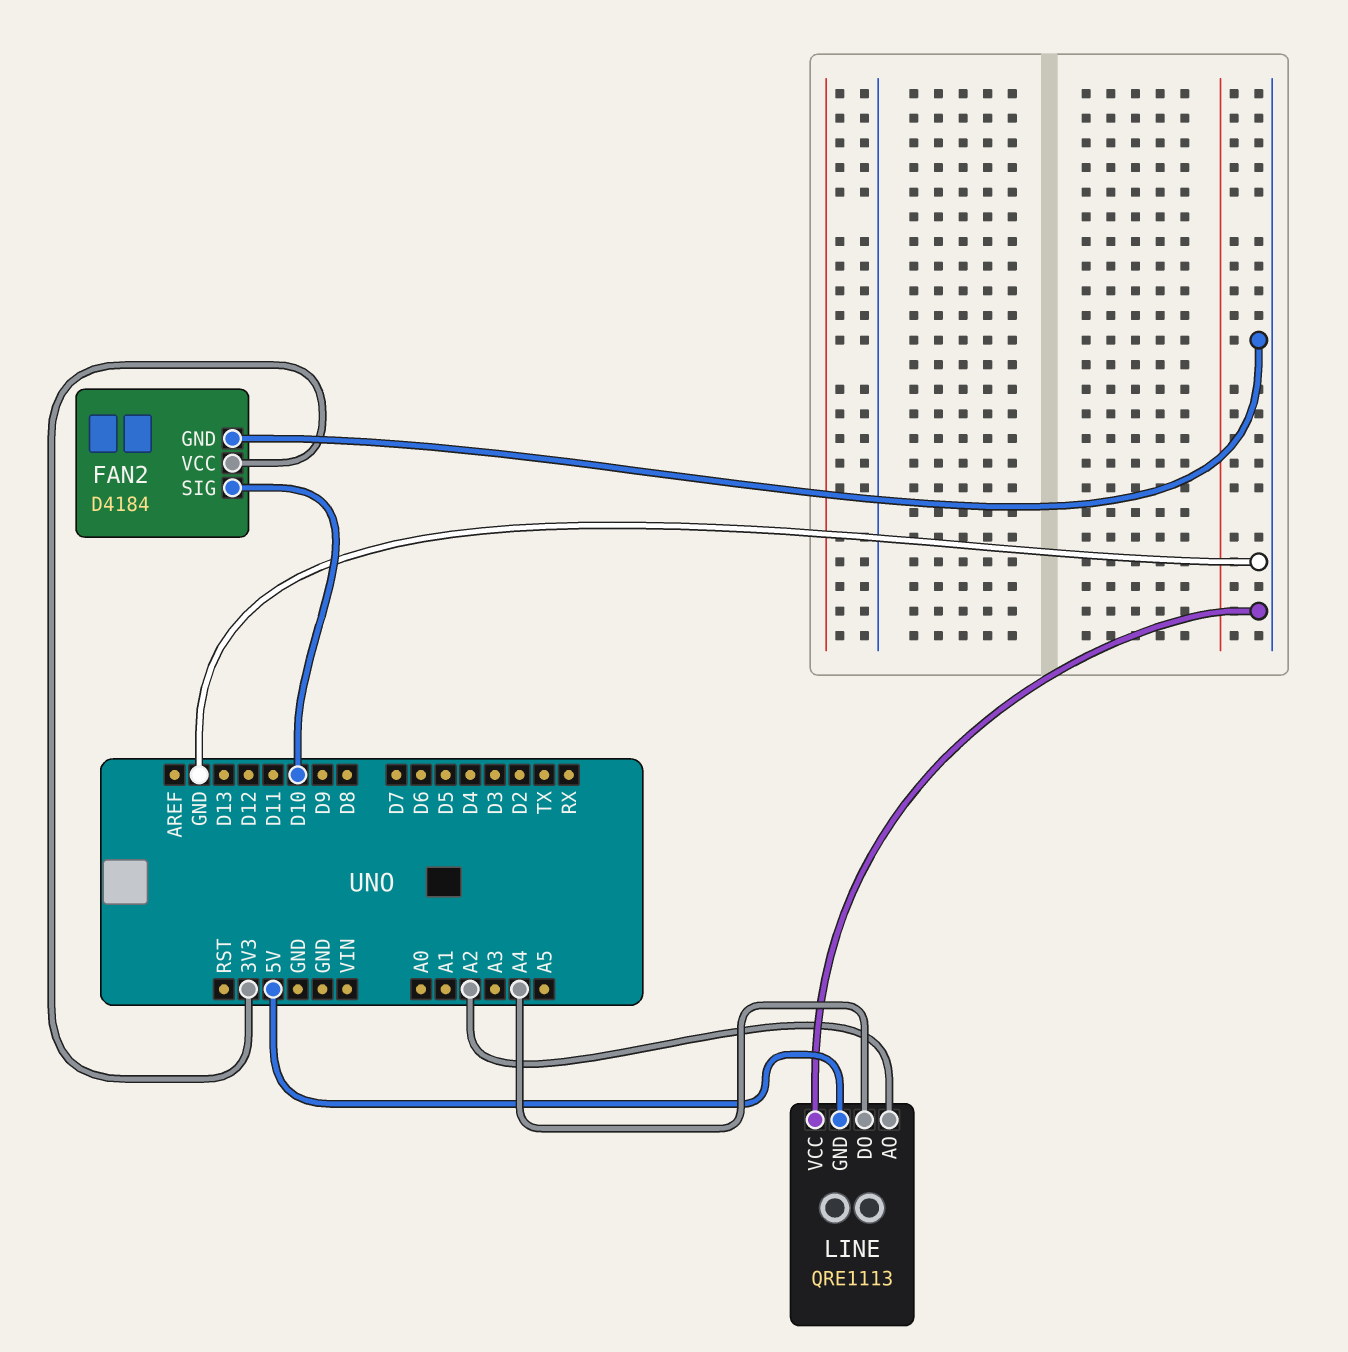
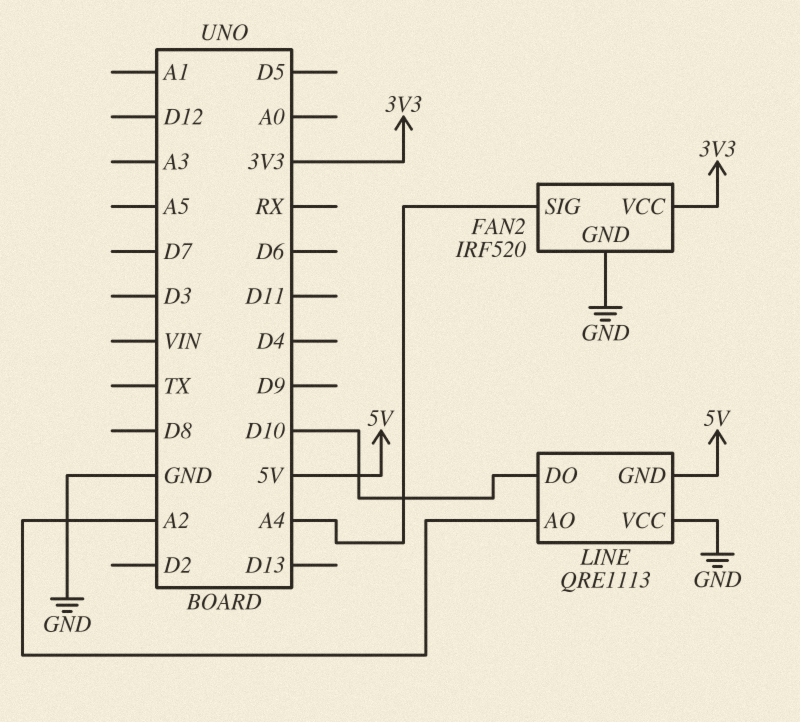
FAN2: D4184 -> IRF520
FAN2 pin SIG: D10 -> A4
LINE pin DO: A4 -> D10

